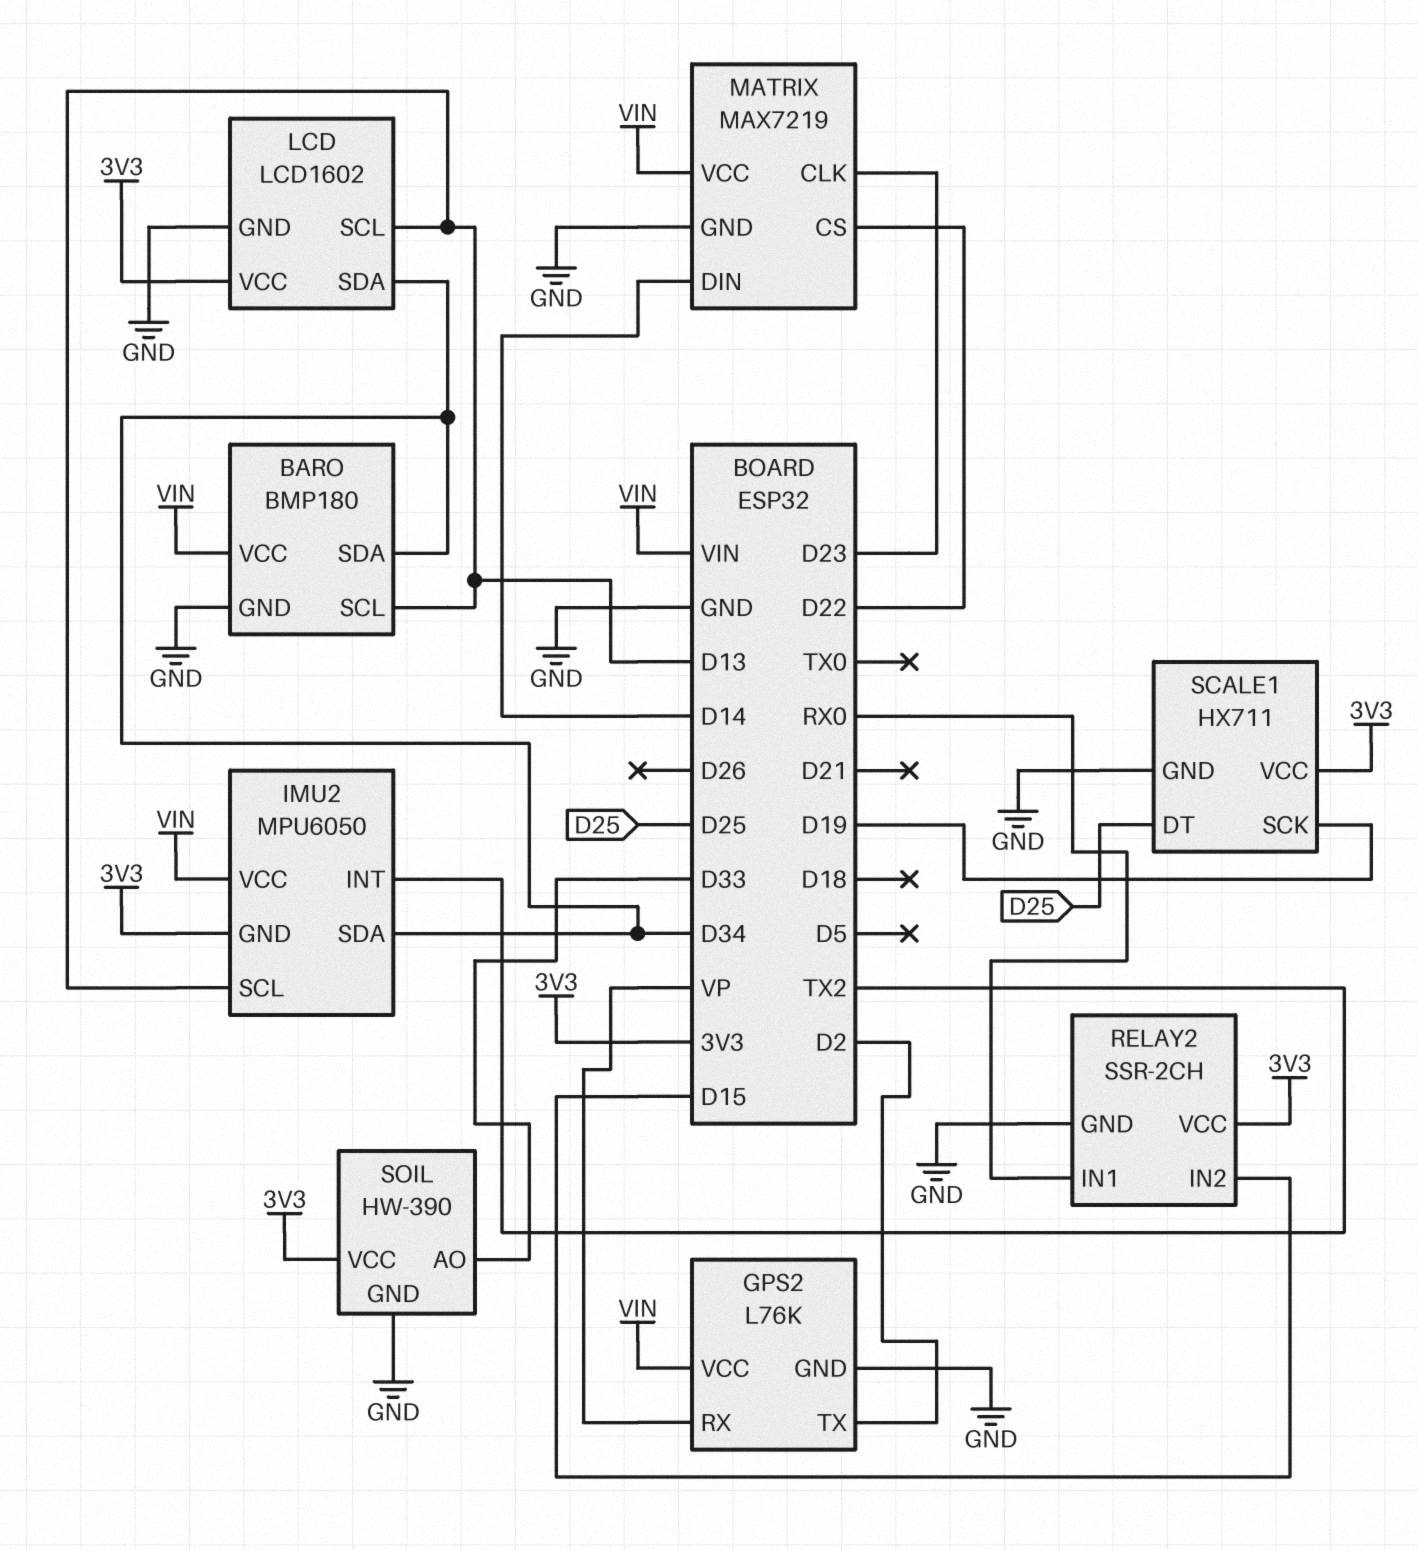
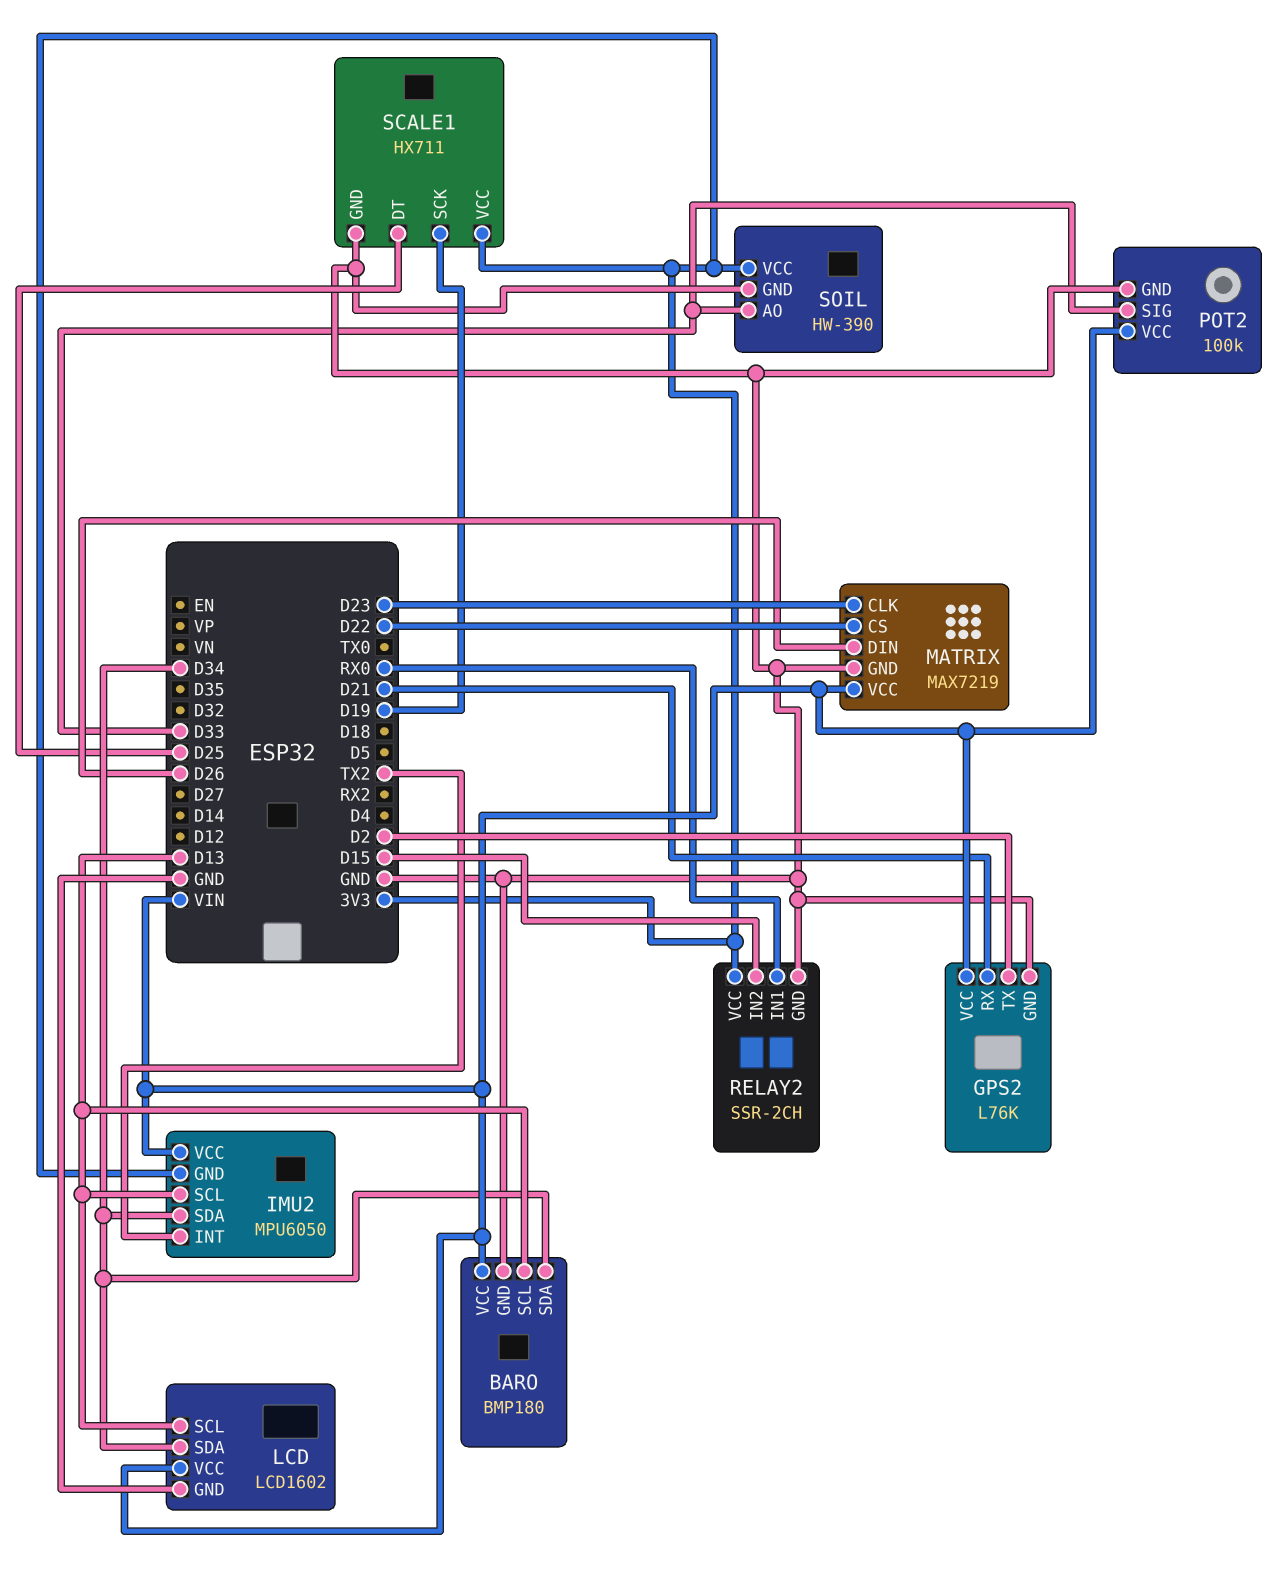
GPS2 pin RX: VP -> D21
LCD pin VCC: 3V3 -> VIN
MATRIX pin DIN: D14 -> D26
POT2: none -> 100k
POT2 pin GND: none -> GND
POT2 pin SIG: none -> D33
POT2 pin VCC: none -> VIN

